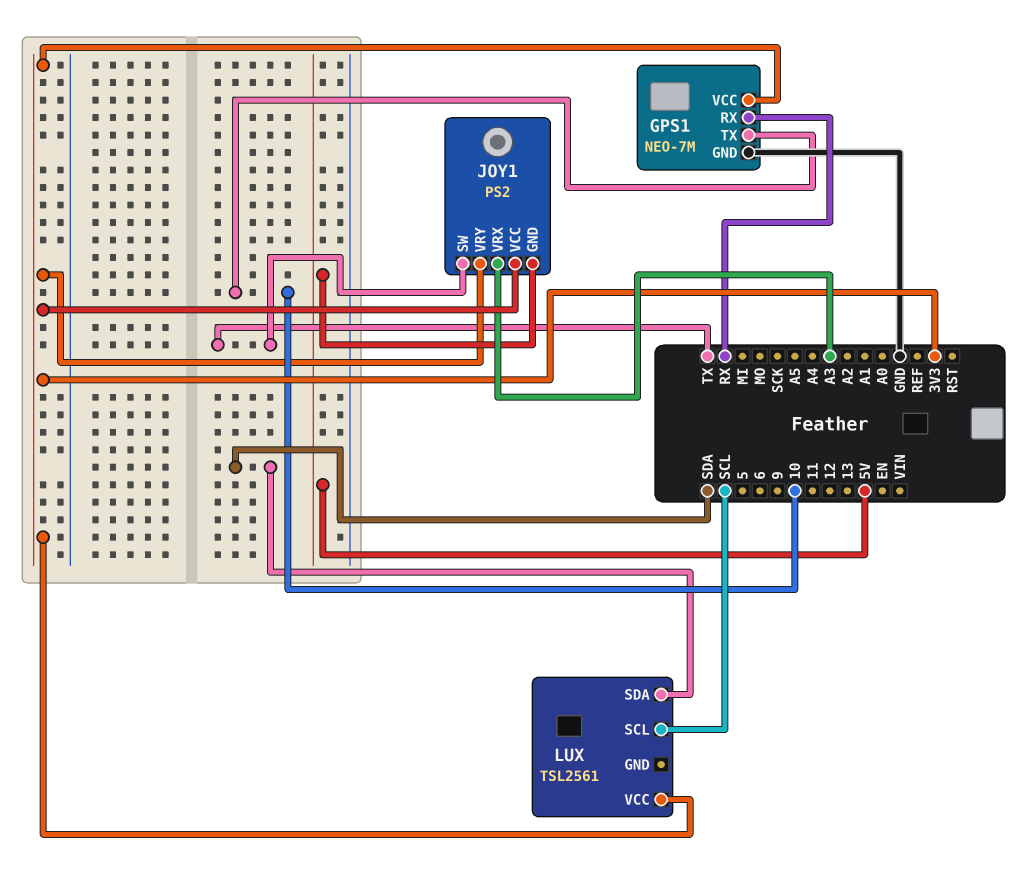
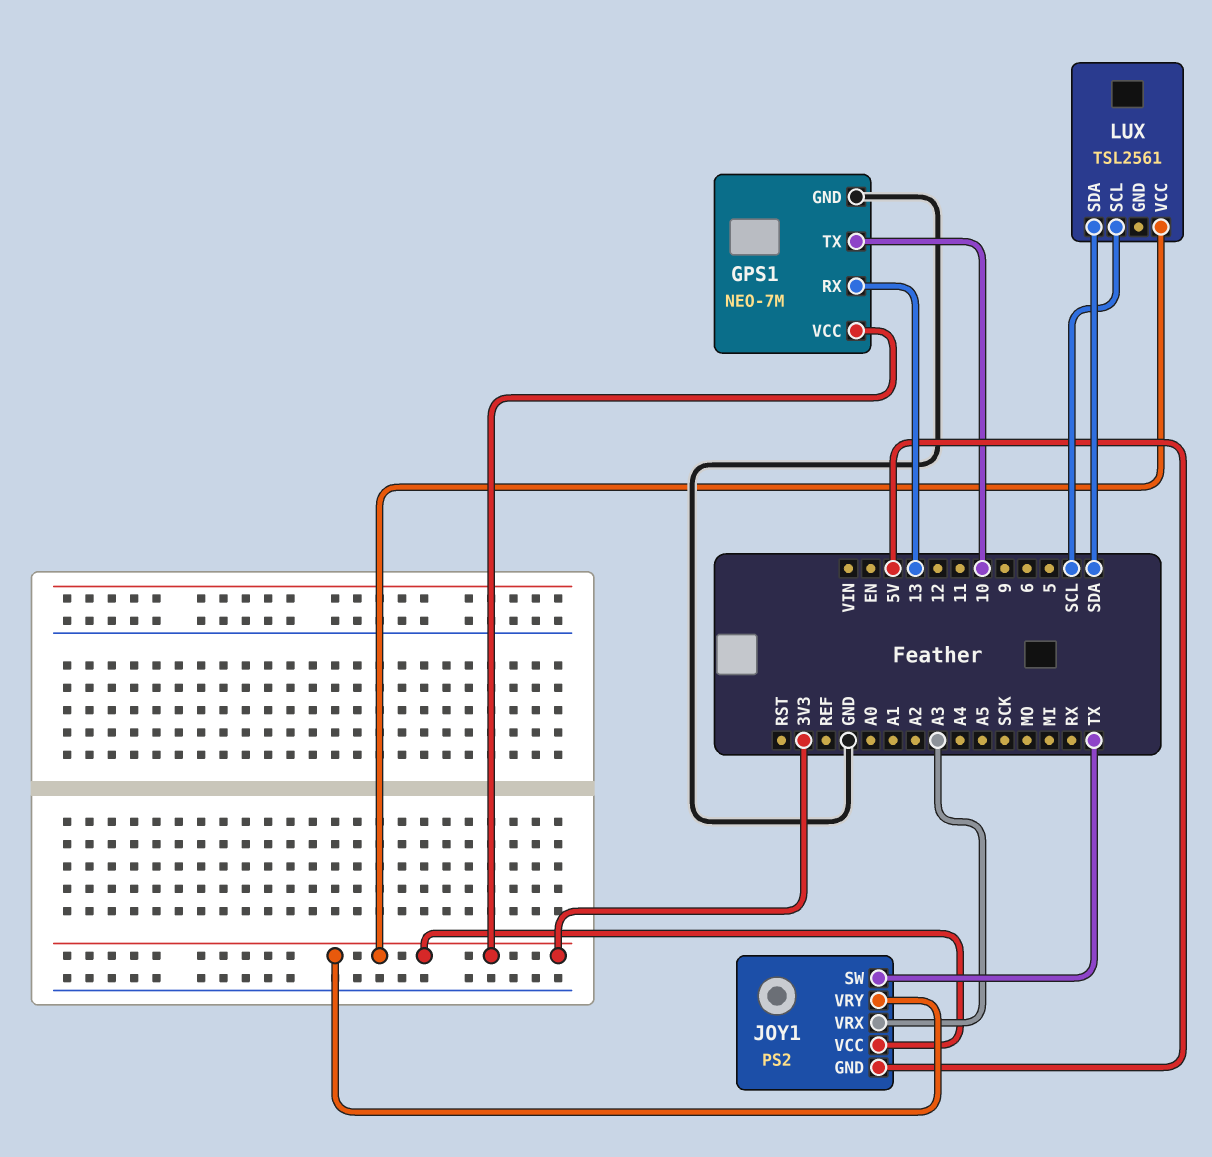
GPS1 pin RX: RX -> 13

